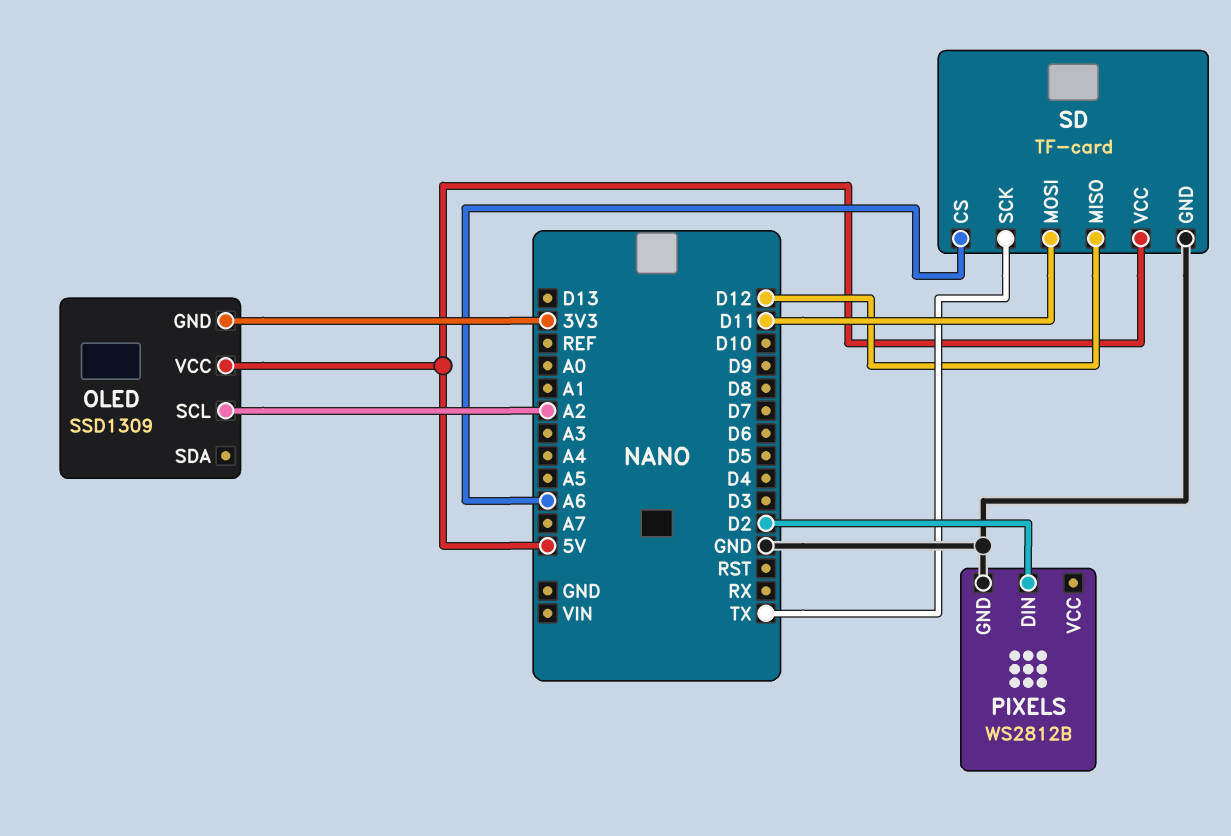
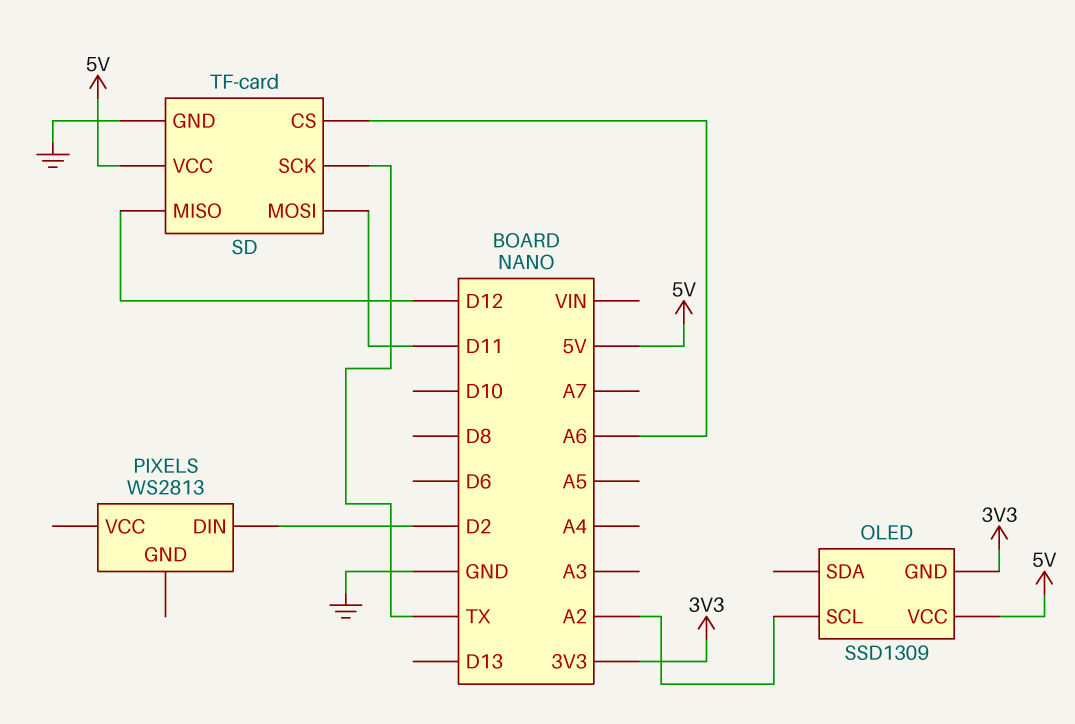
PIXELS: WS2812B -> WS2813
PIXELS pin GND: GND -> none

